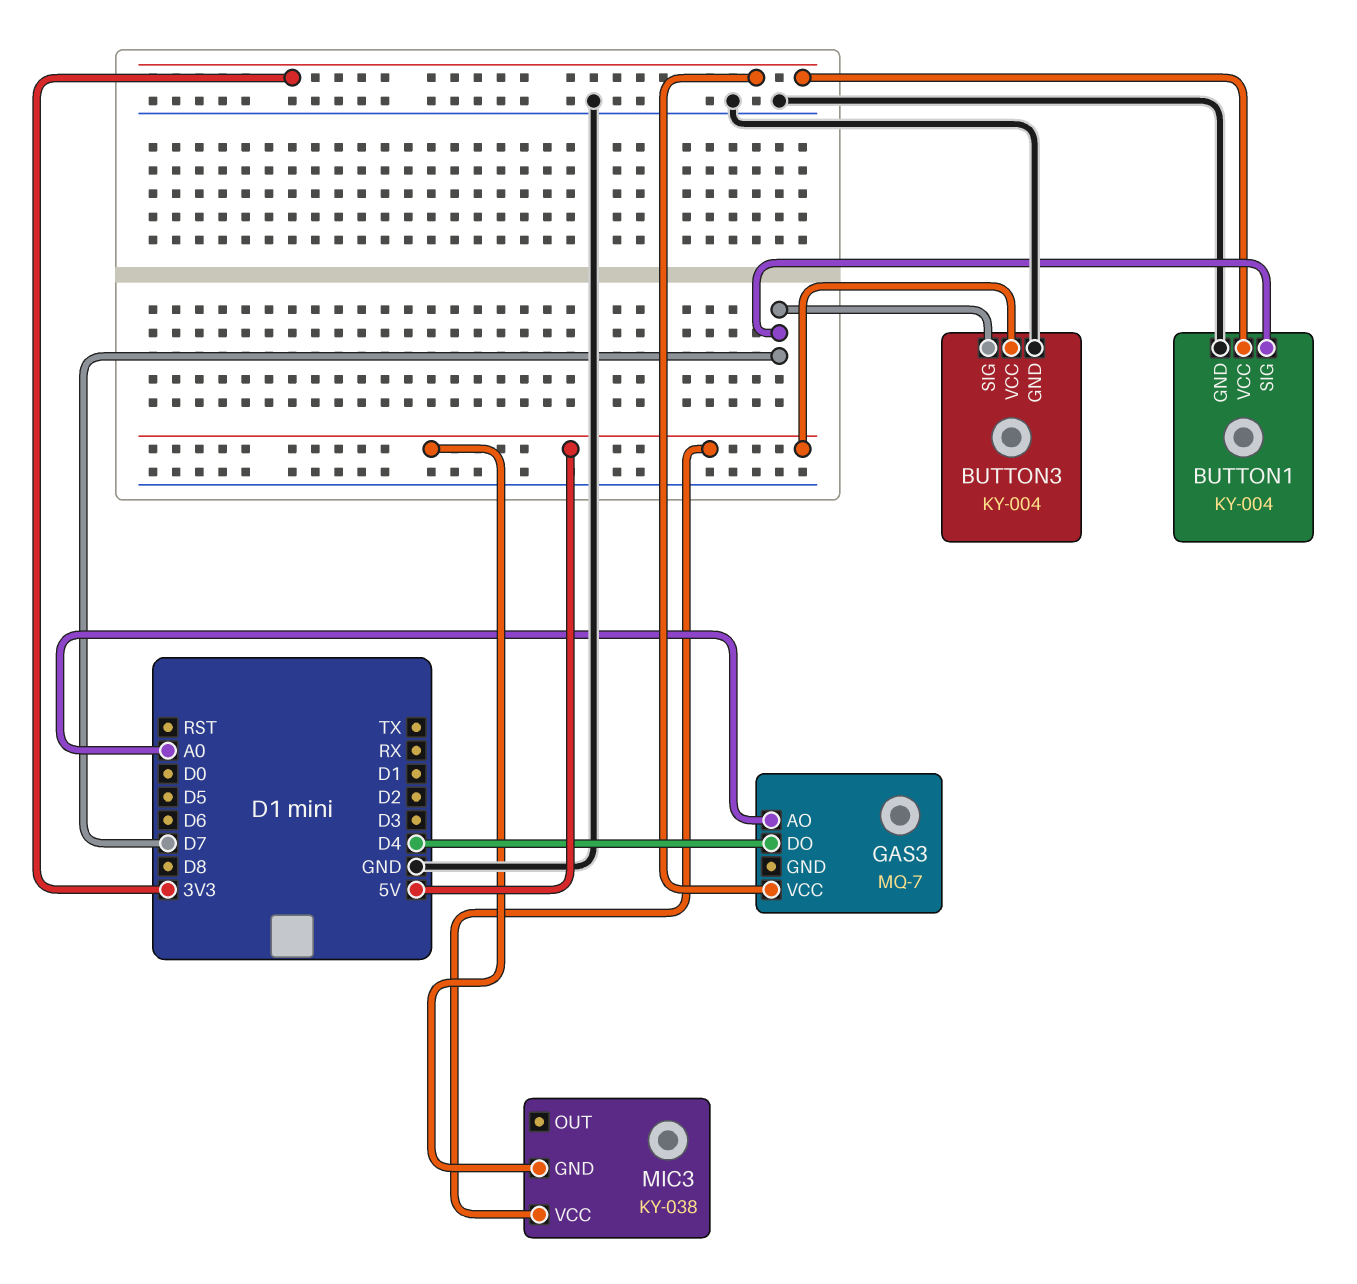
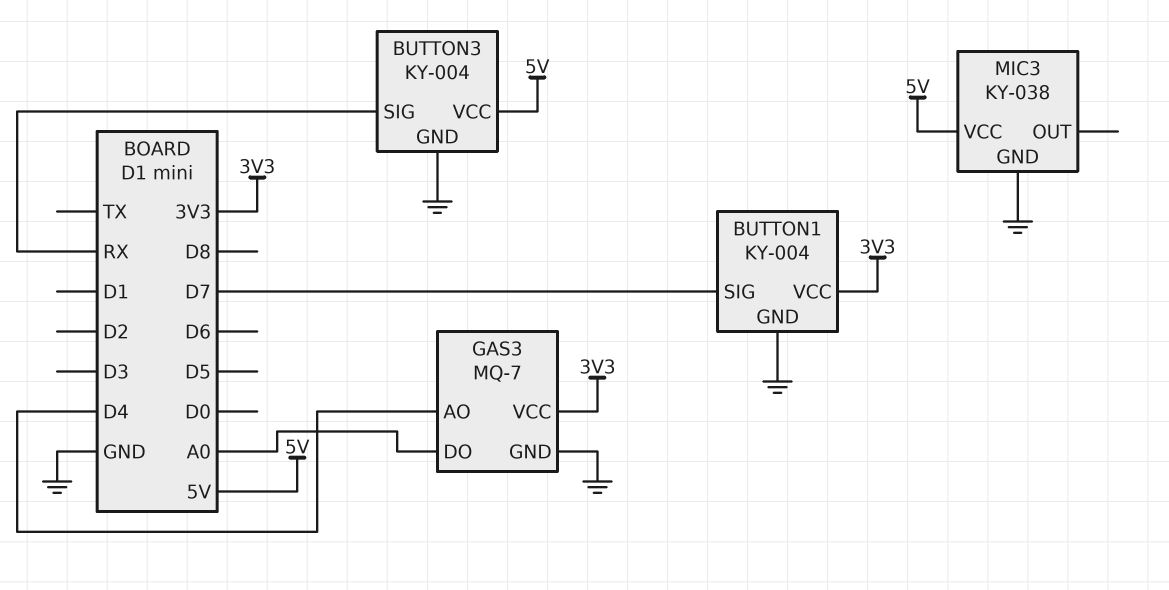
BUTTON3 pin SIG: D7 -> RX
GAS3 pin AO: A0 -> D4
GAS3 pin DO: D4 -> A0
GAS3 pin GND: none -> GND
MIC3 pin GND: 5V -> GND

